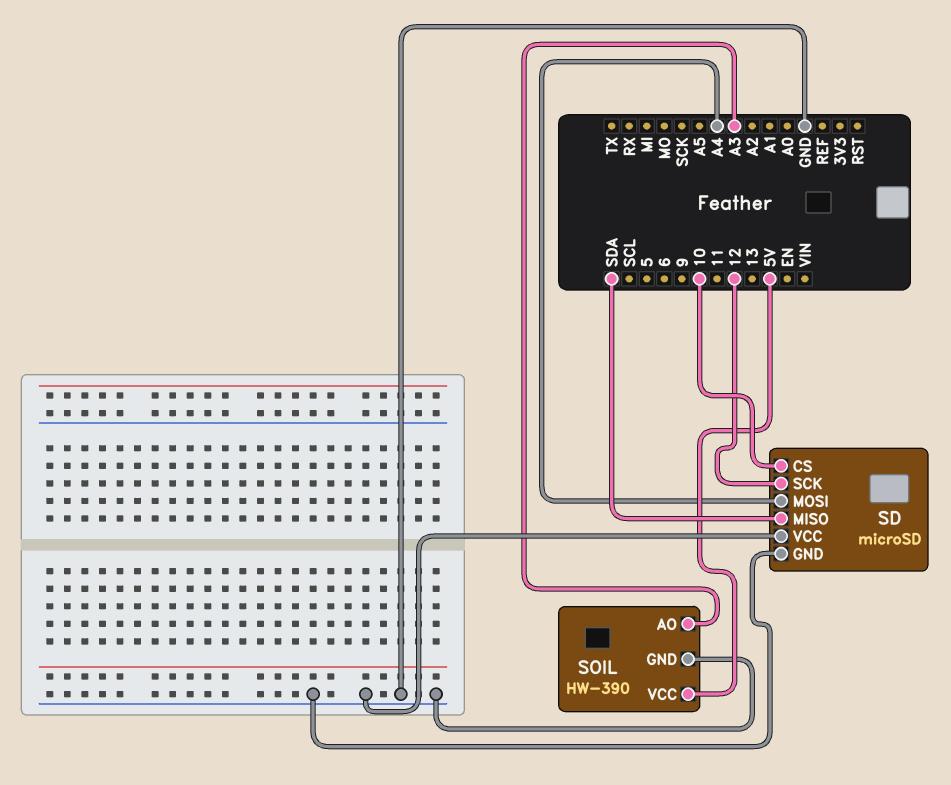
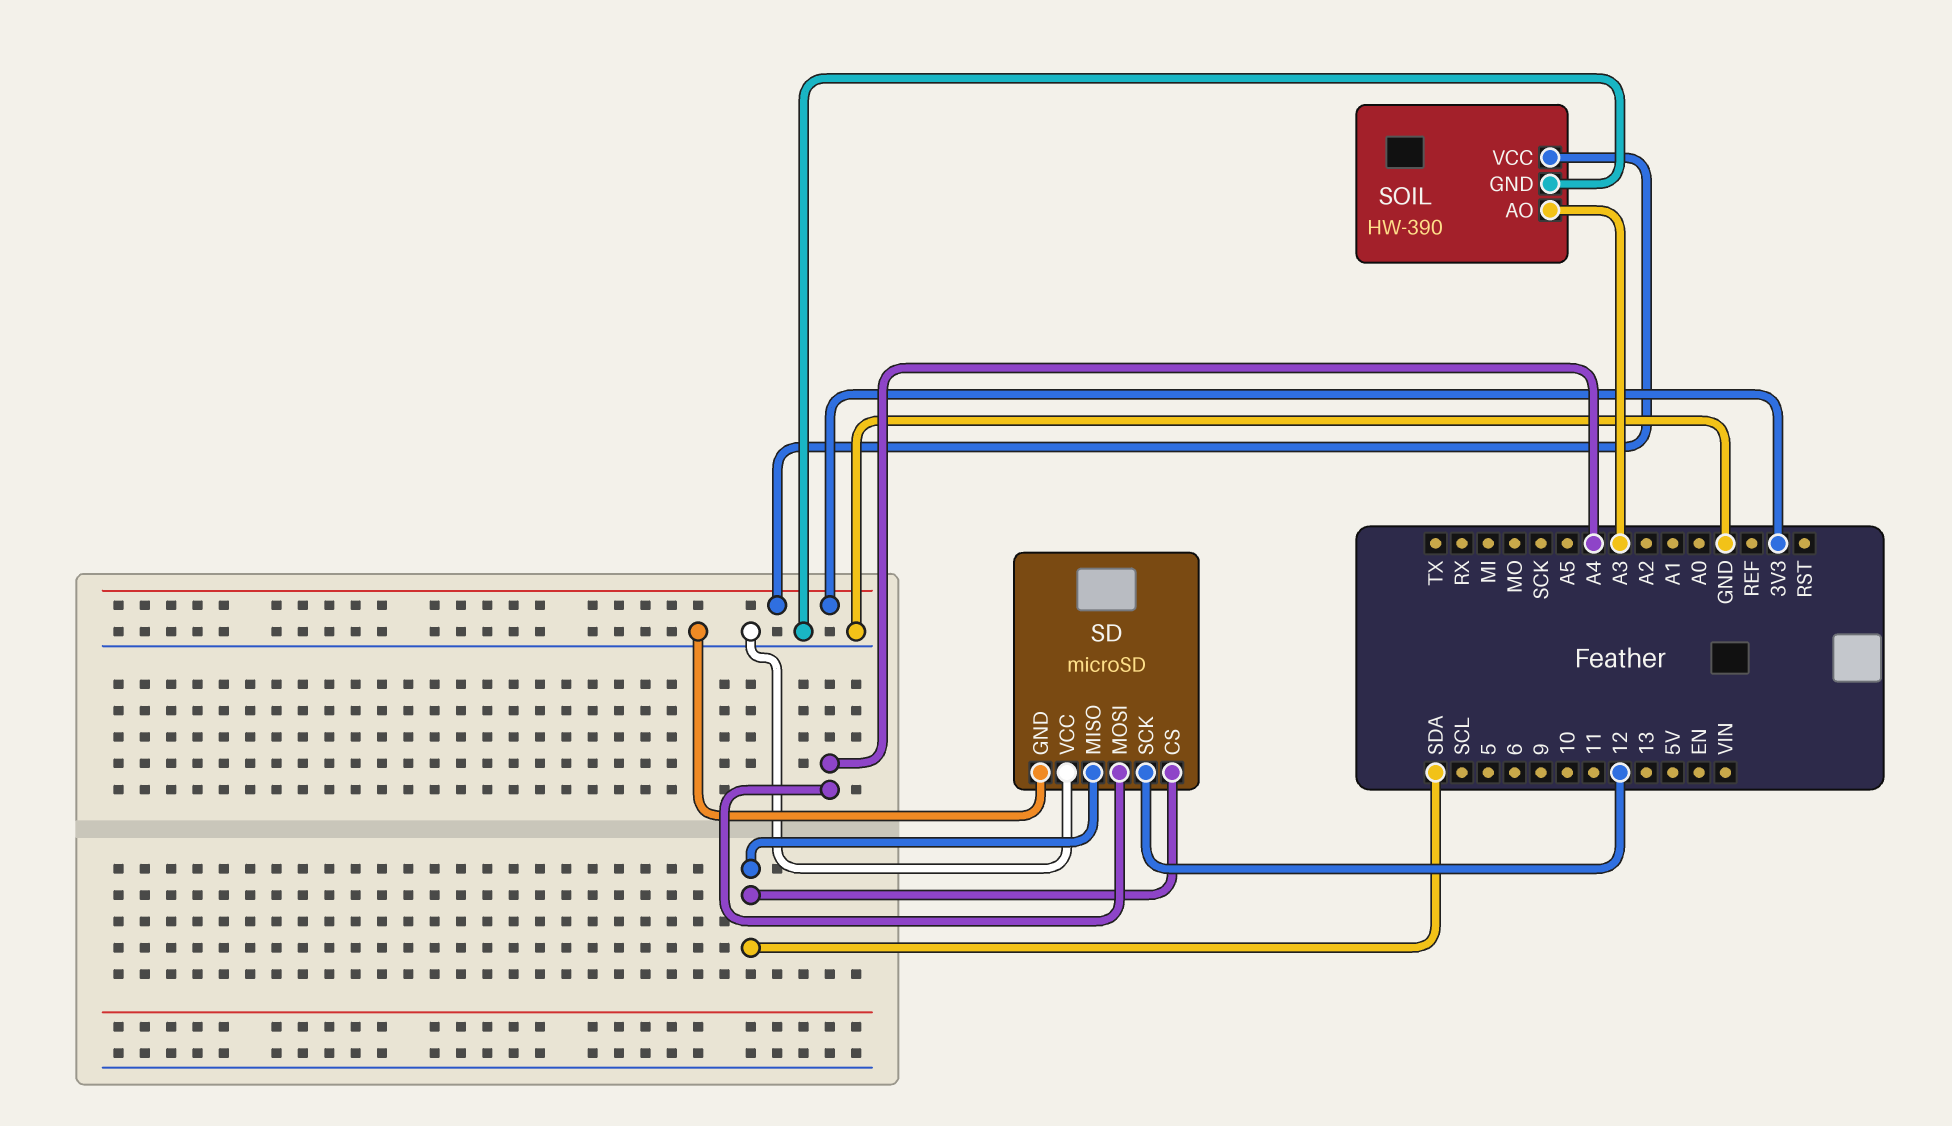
SD pin CS: 10 -> SDA
SOIL pin VCC: 5V -> 3V3

